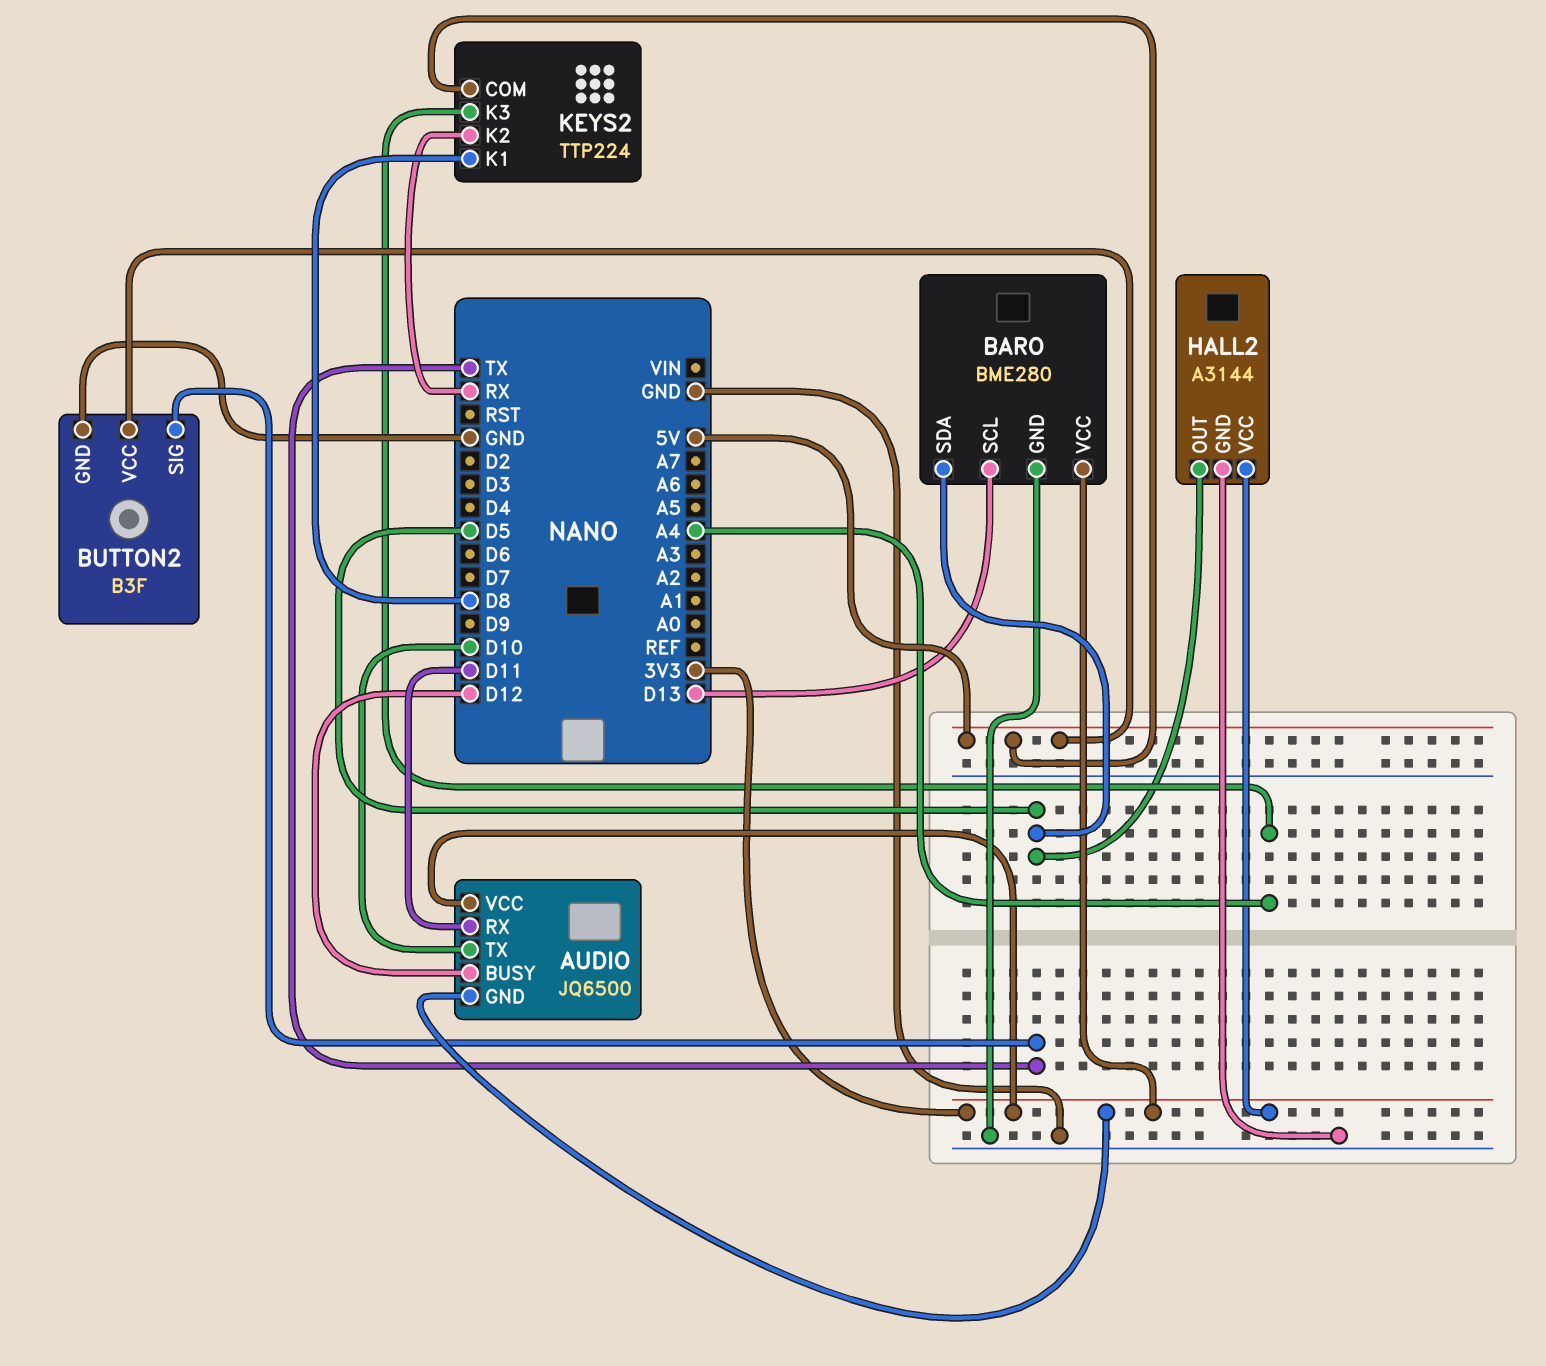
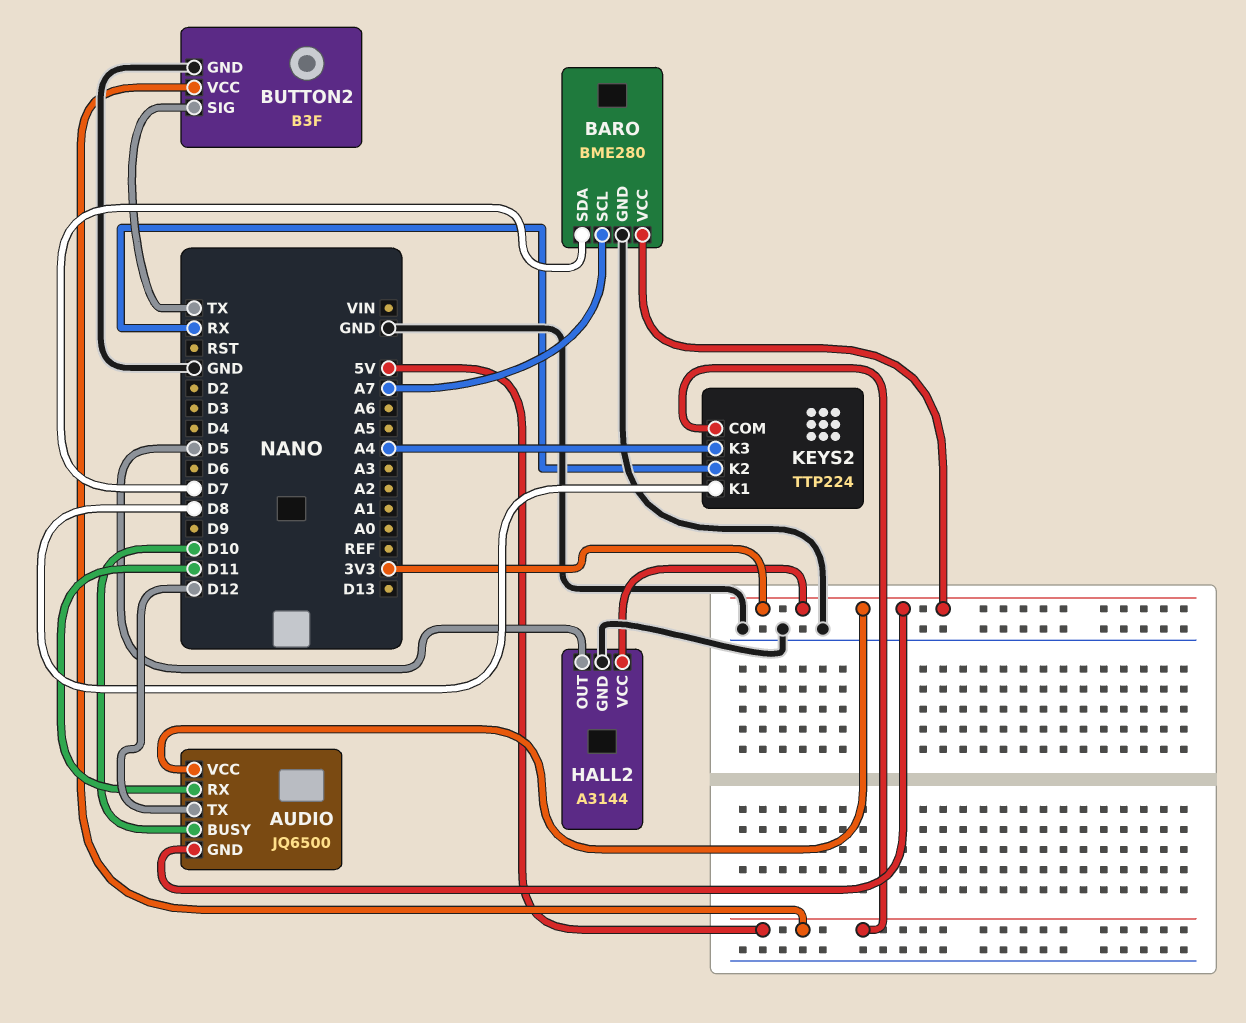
AUDIO pin BUSY: D12 -> D10
AUDIO pin TX: D10 -> D12
BARO pin SCL: D13 -> A7
BARO pin SDA: D5 -> D7

